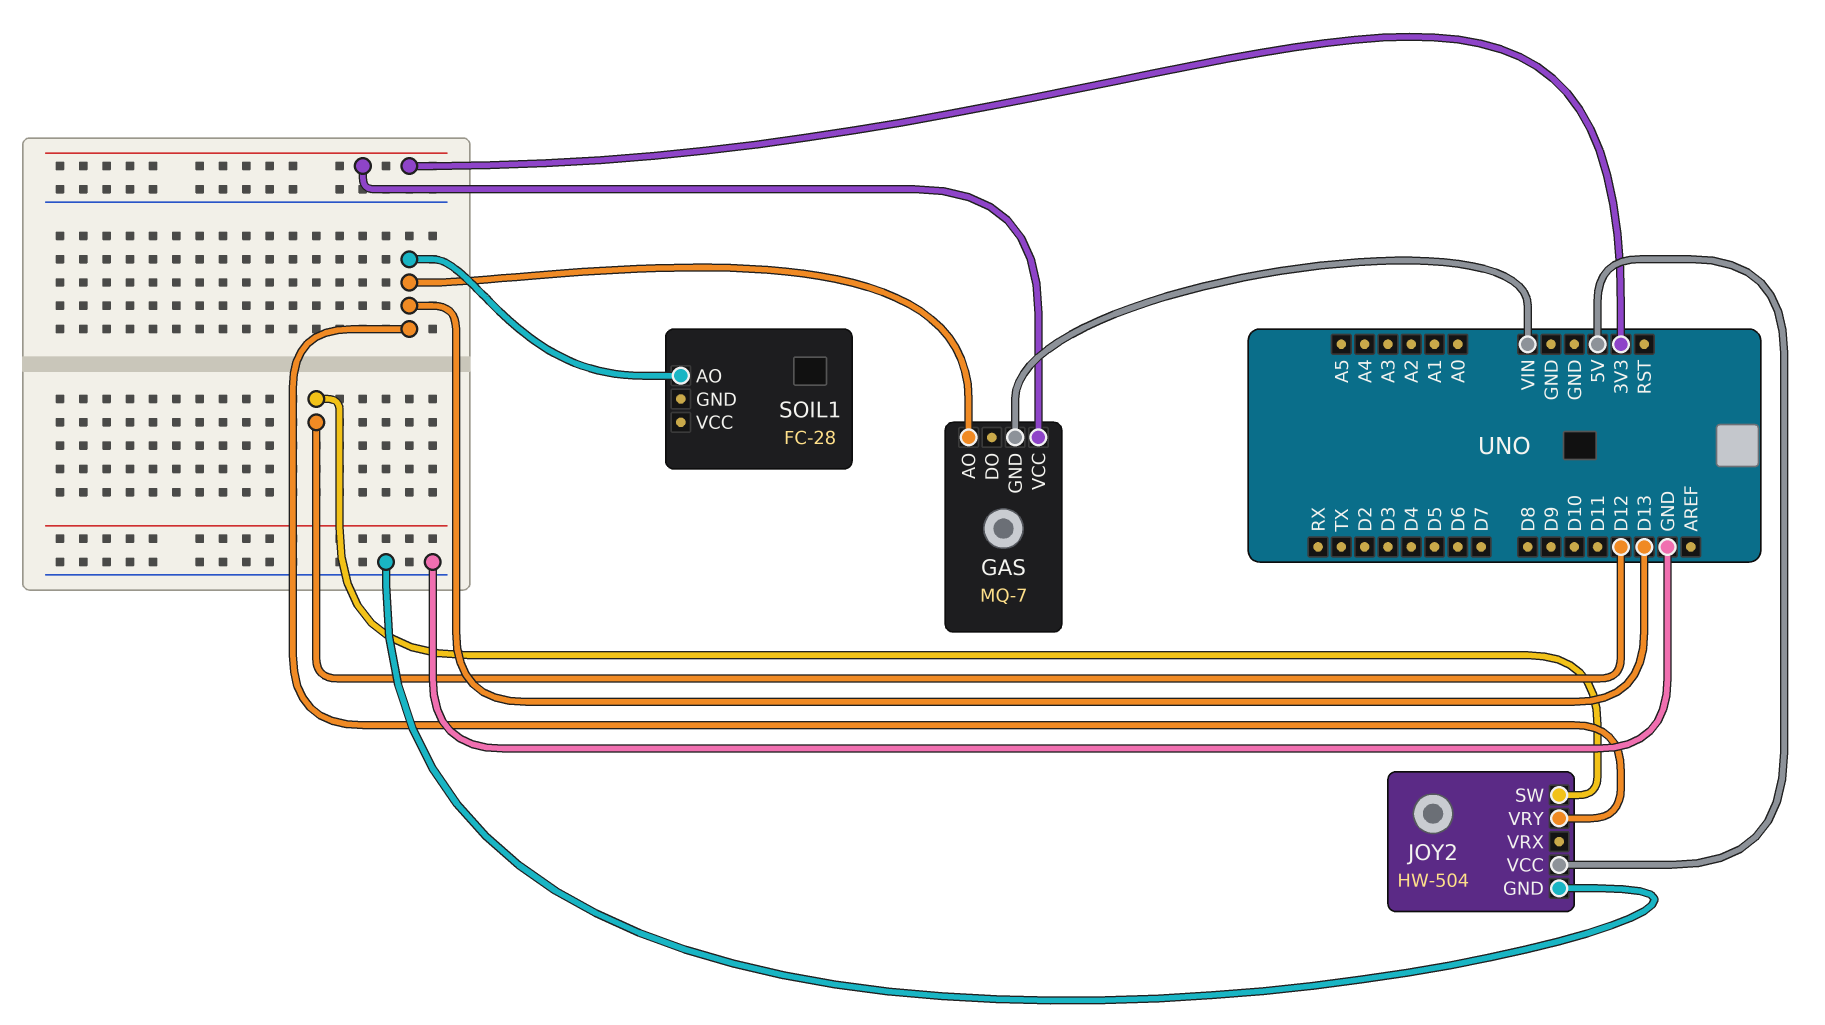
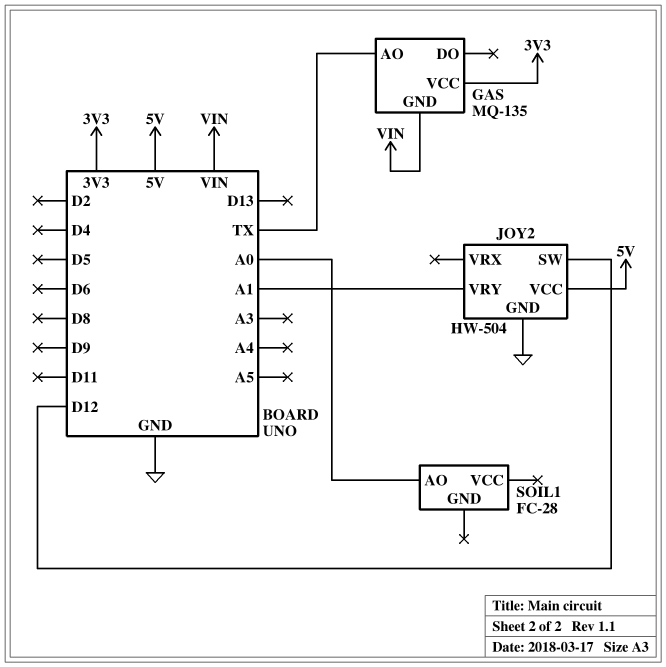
GAS: MQ-7 -> MQ-135
GAS pin AO: D13 -> TX
JOY2 pin VRY: D13 -> A1
SOIL1 pin AO: D13 -> A0

